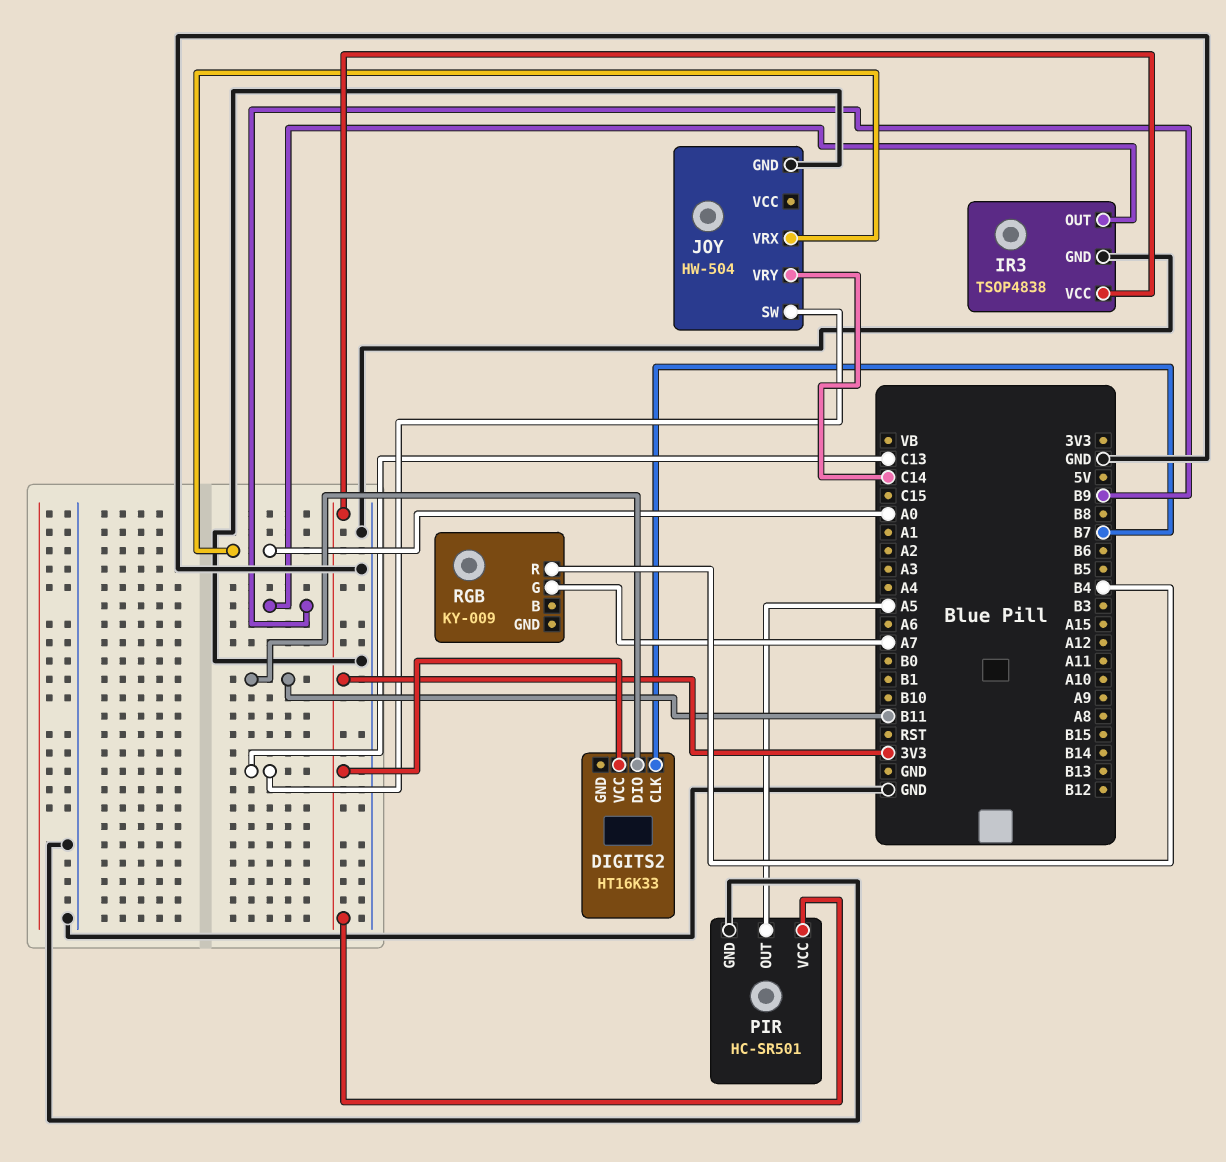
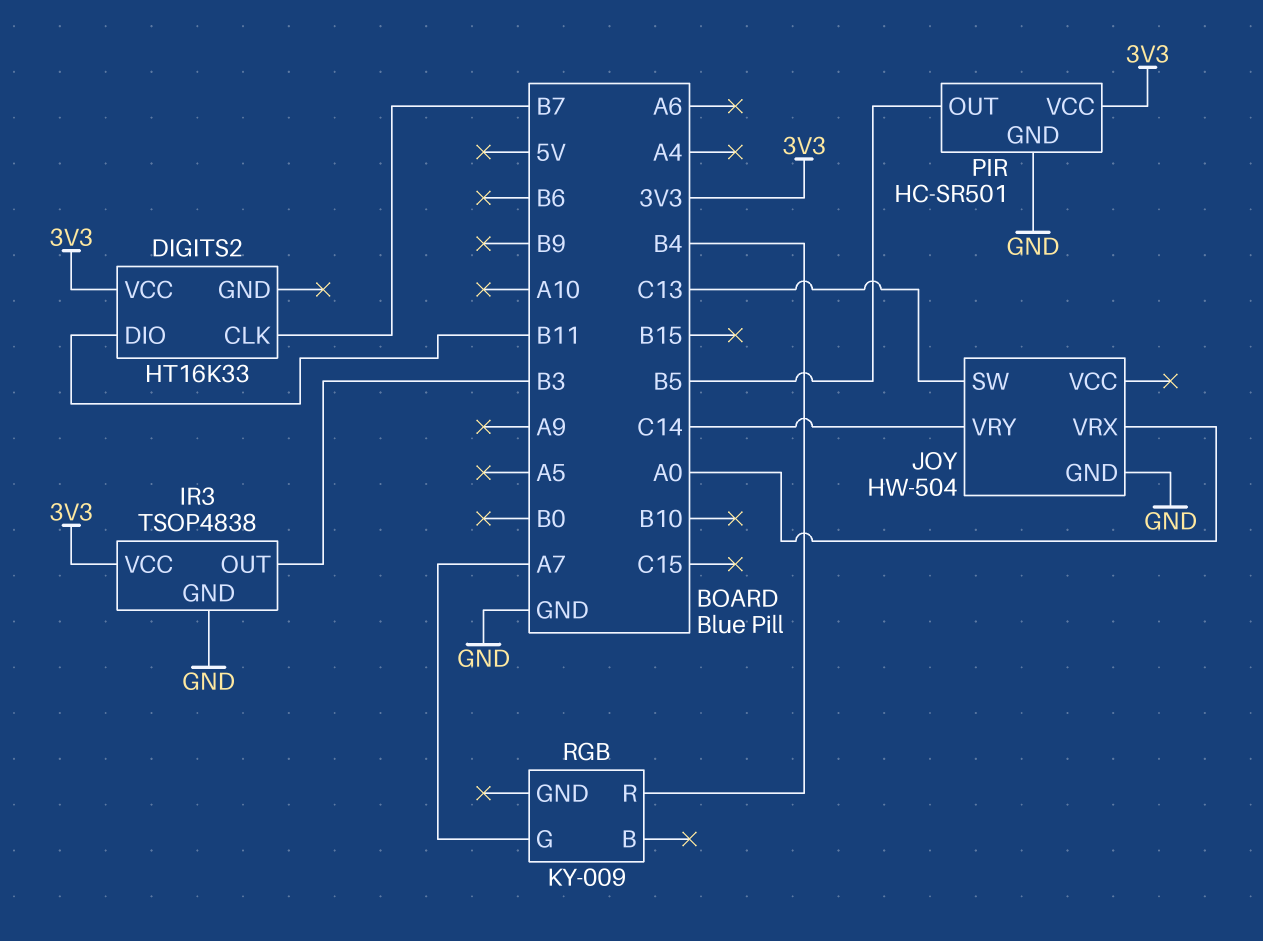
IR3 pin OUT: B9 -> B3
PIR pin OUT: A5 -> B5

